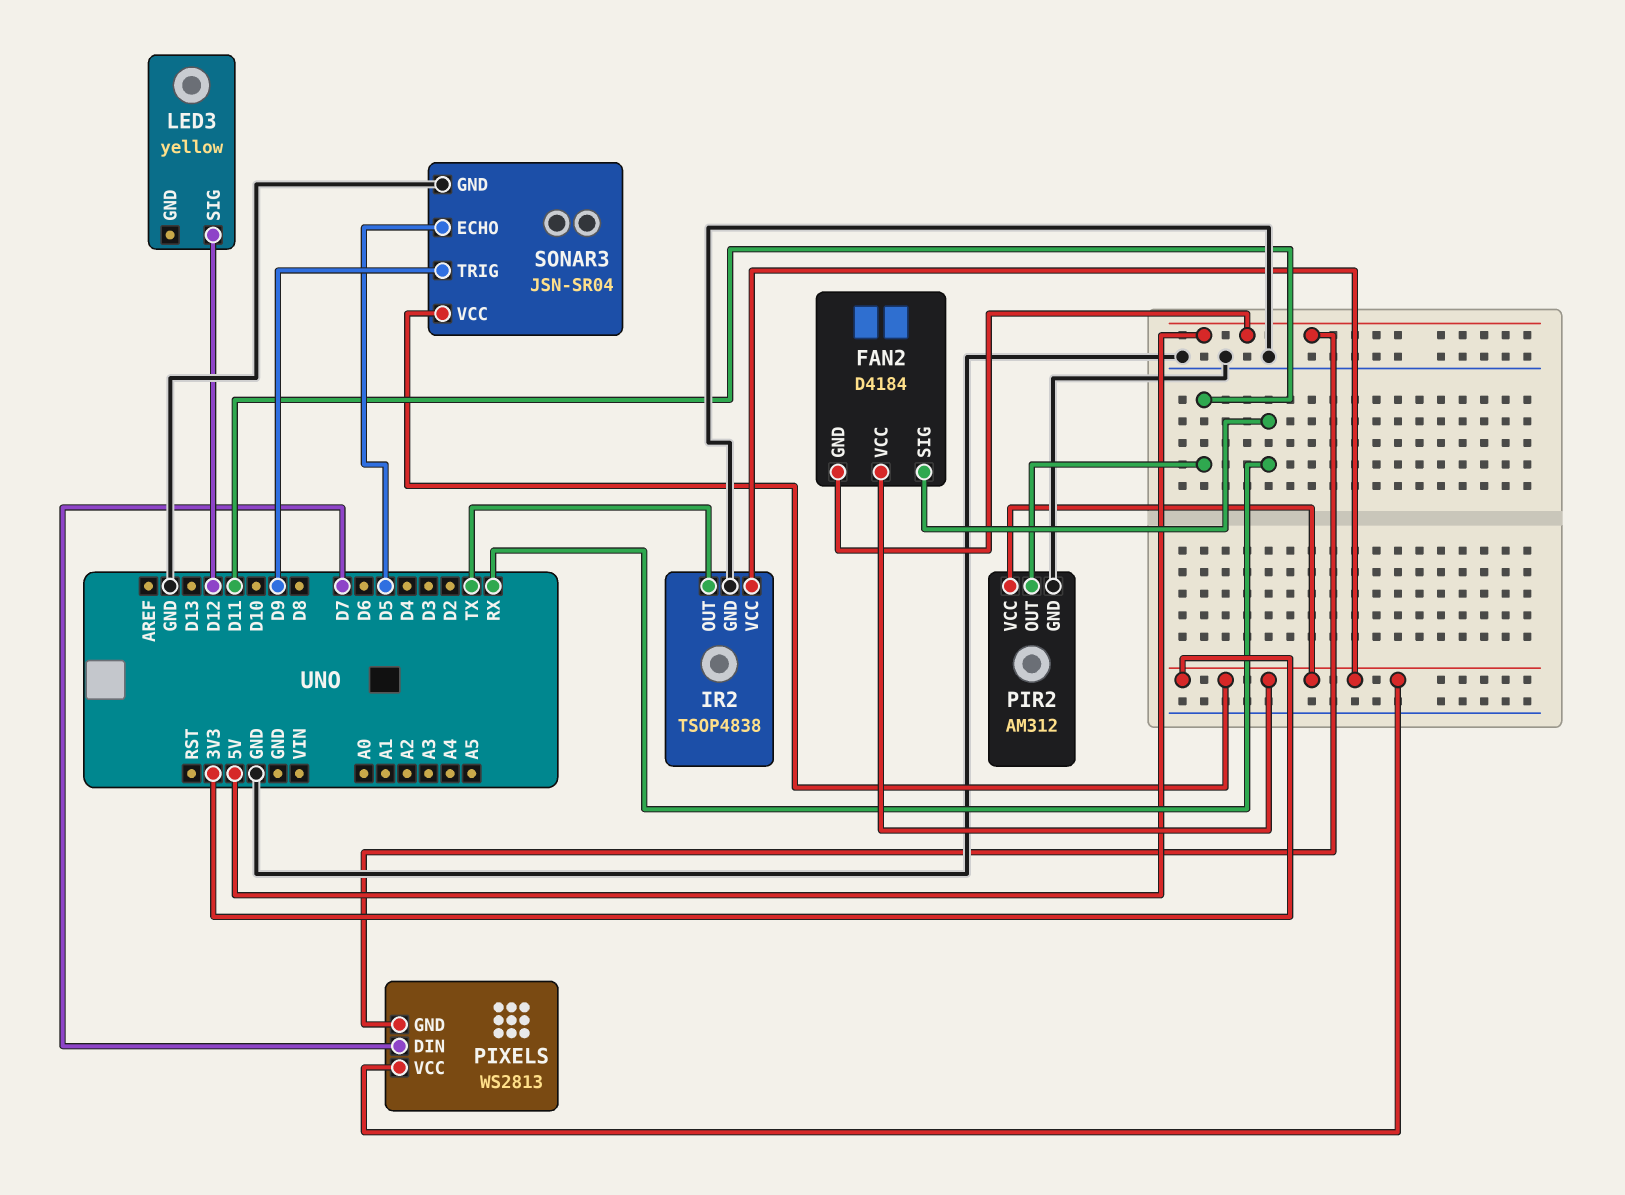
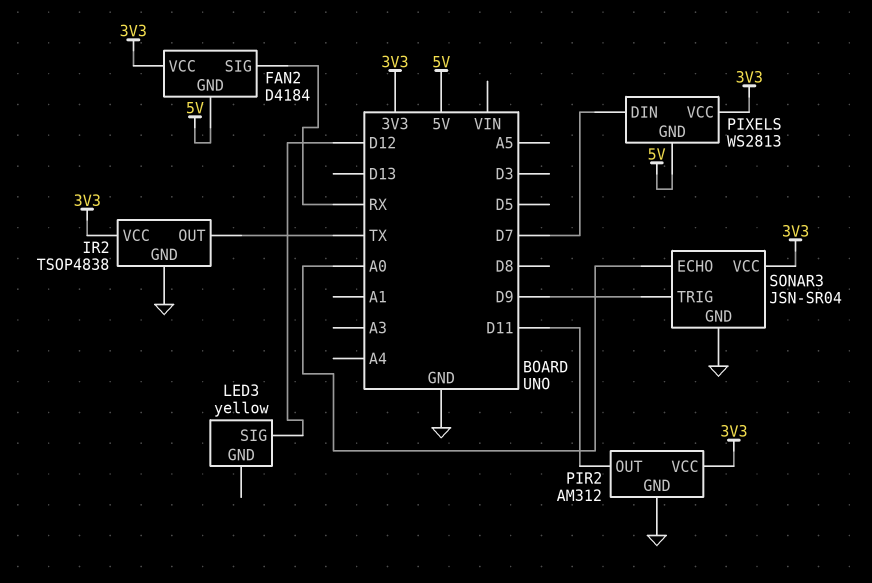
SONAR3 pin ECHO: D5 -> A0

